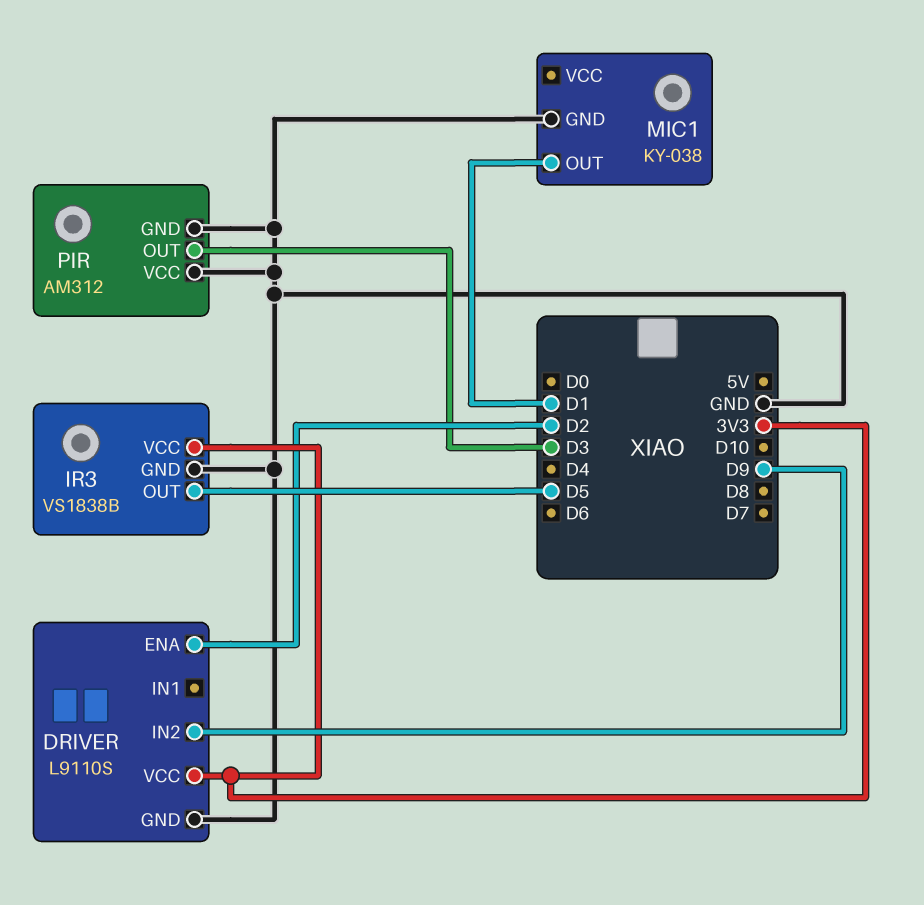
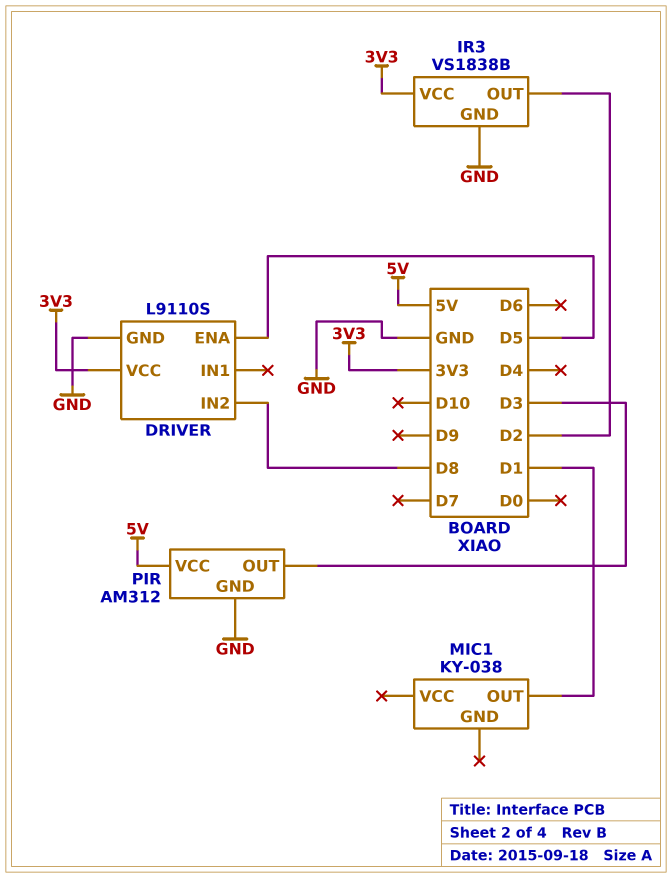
DRIVER pin ENA: D2 -> D5
DRIVER pin IN2: D9 -> D8
IR3 pin OUT: D5 -> D2
MIC1 pin GND: GND -> none
PIR pin VCC: GND -> 5V

